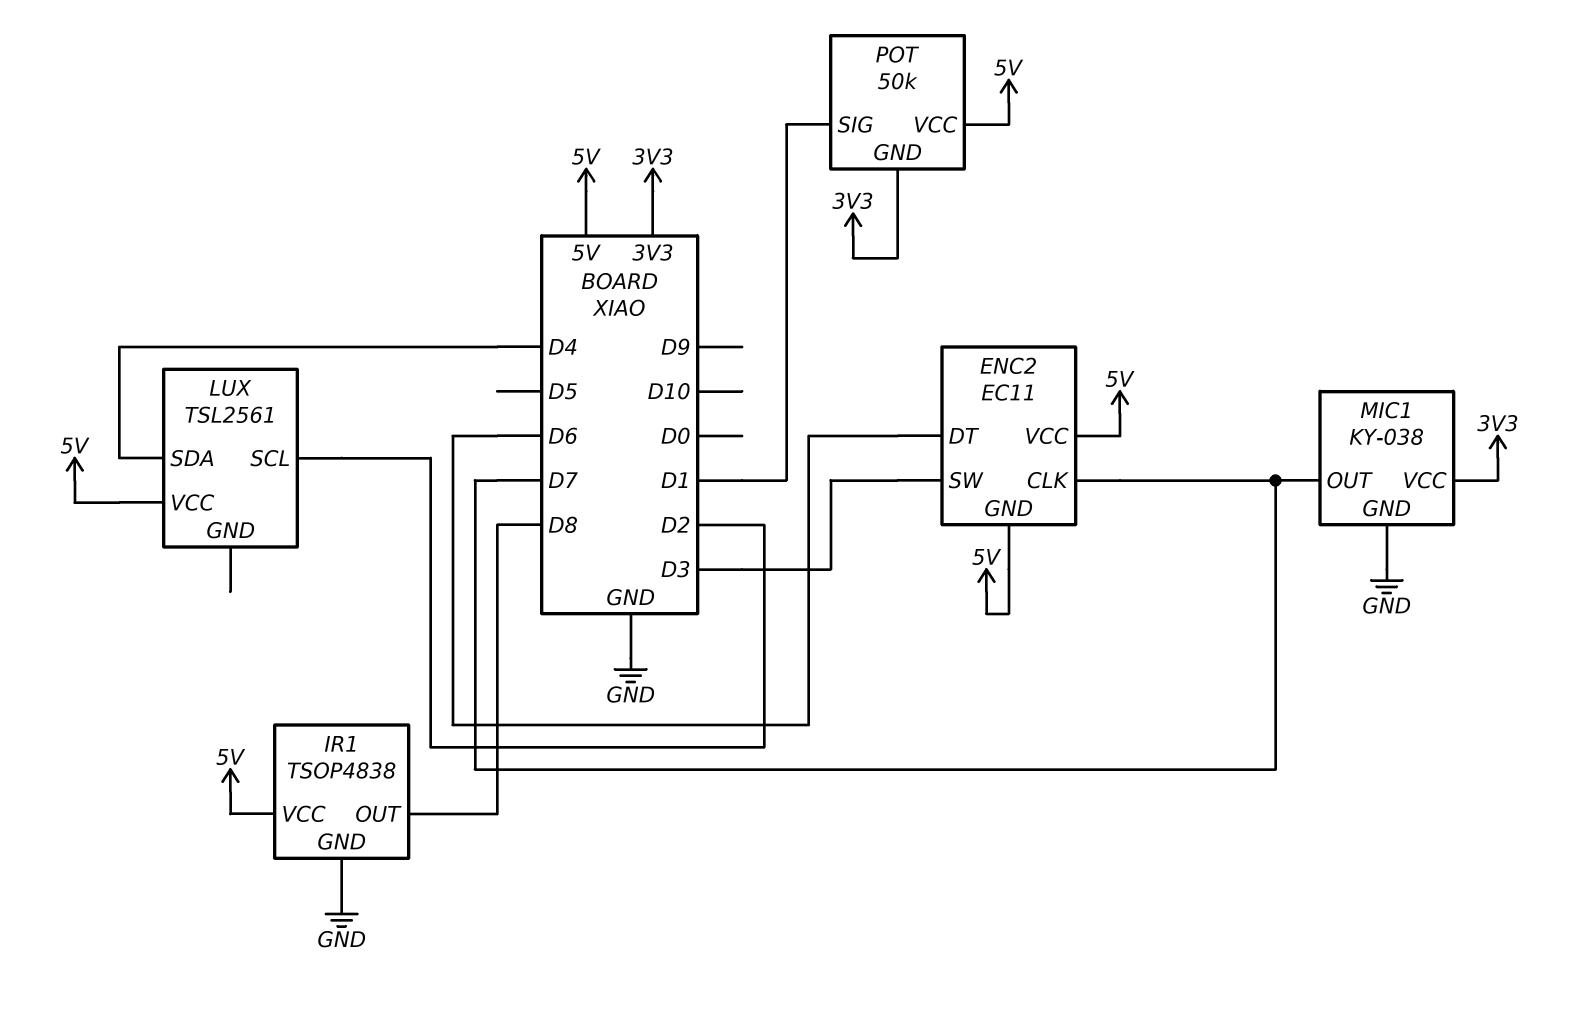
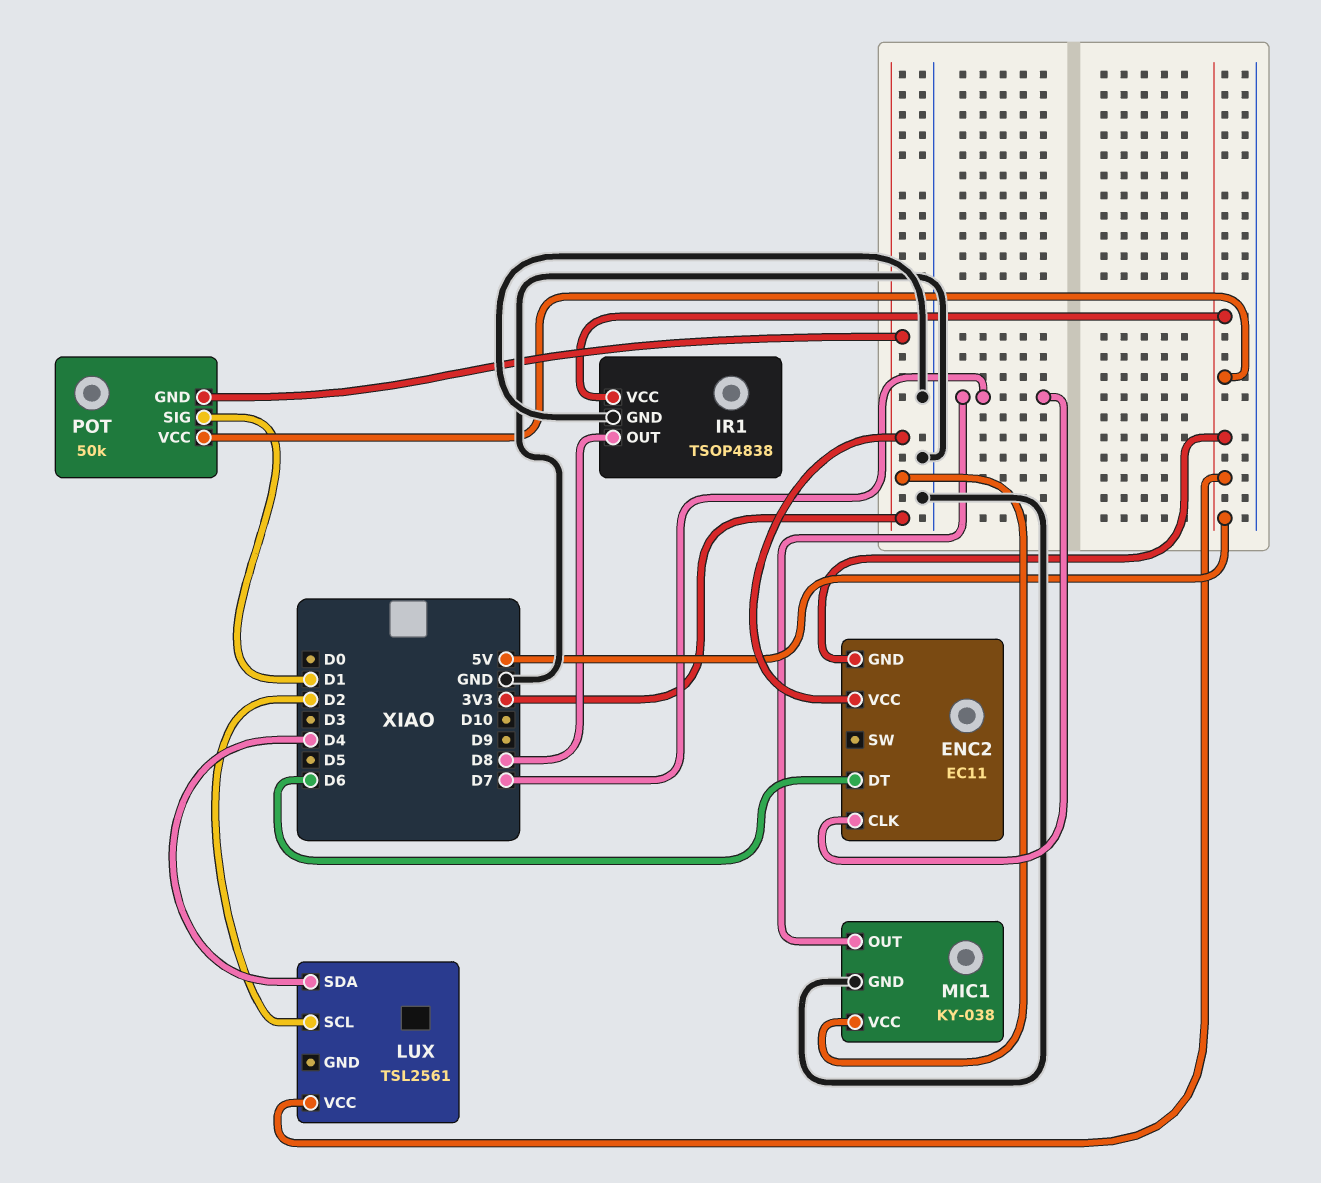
ENC2 pin SW: D3 -> none
ENC2 pin VCC: 5V -> 3V3

